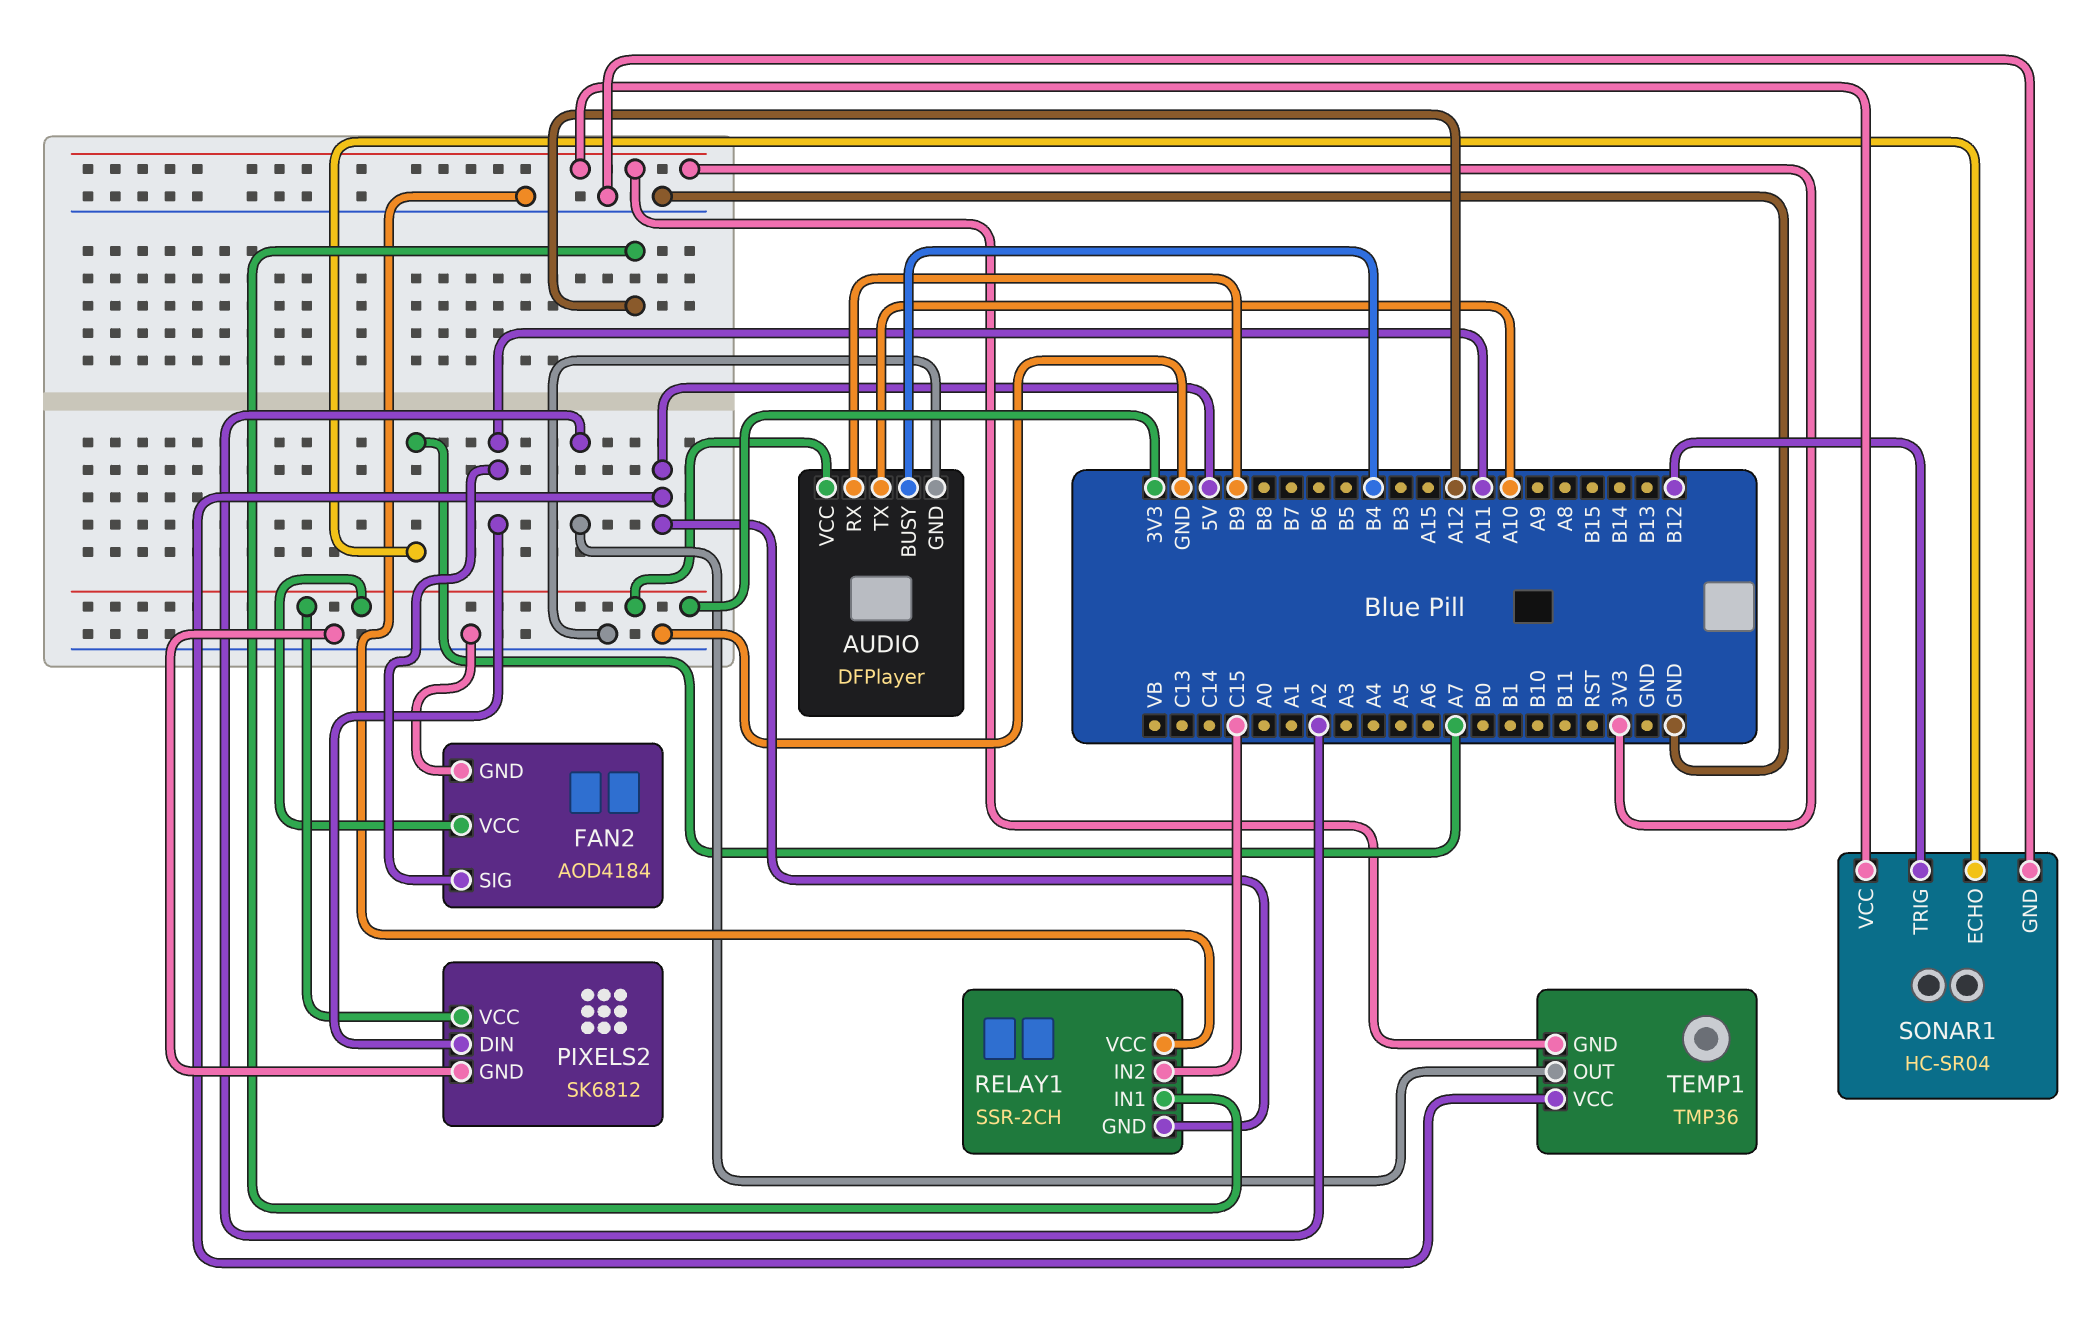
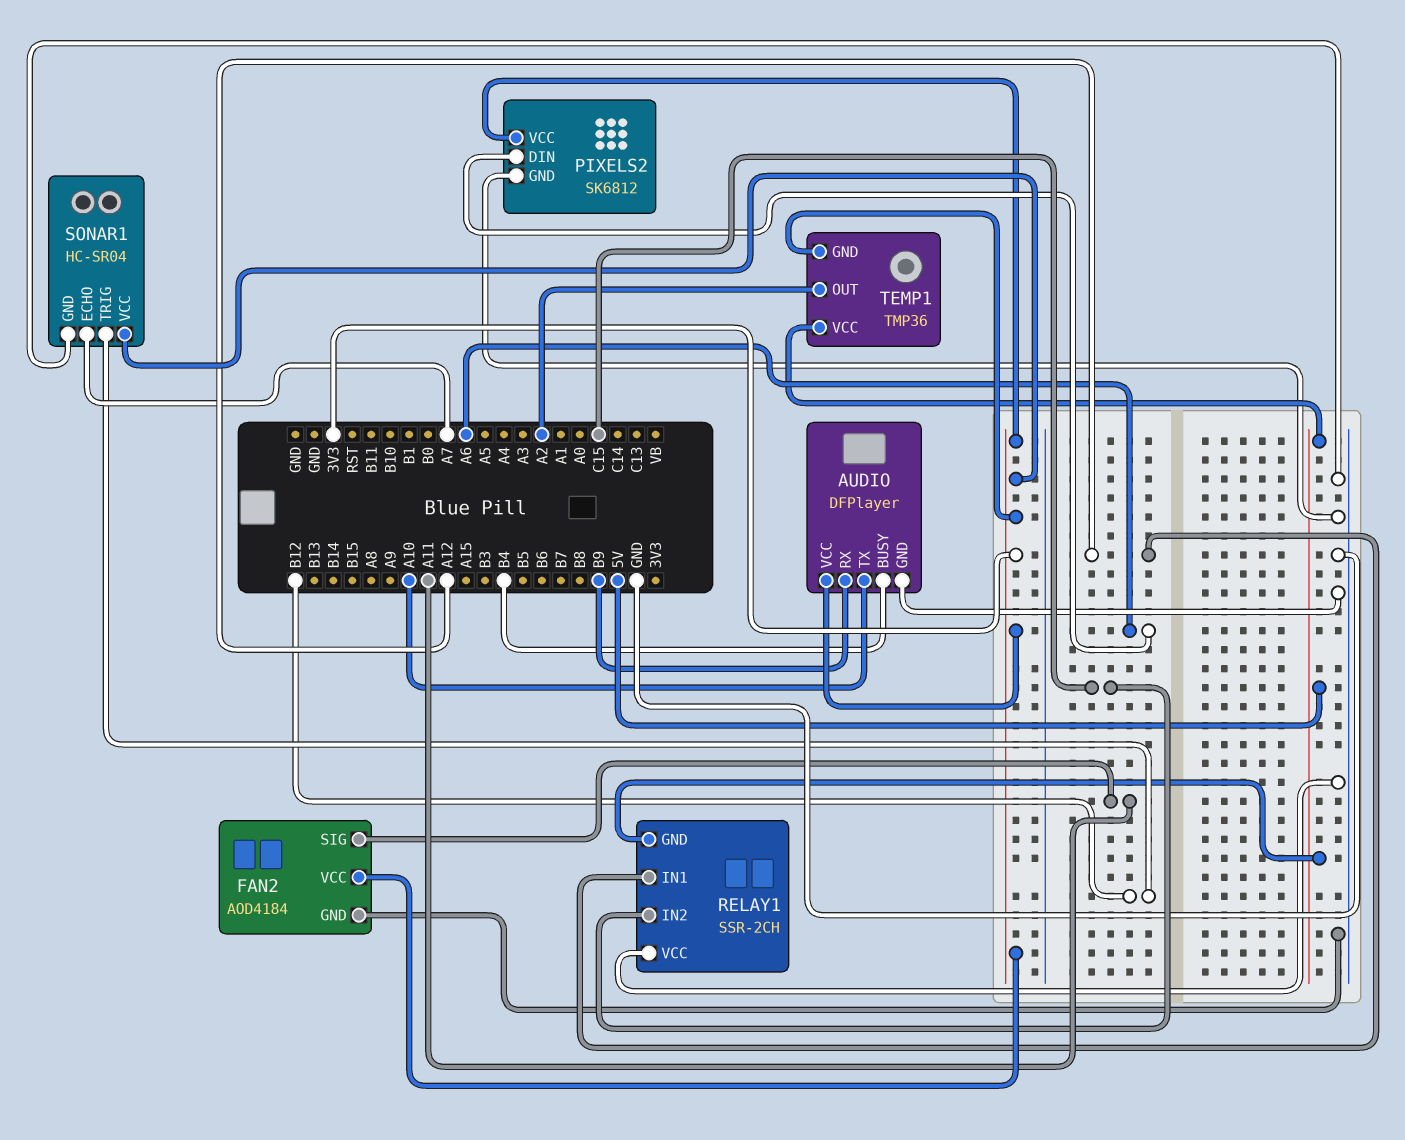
PIXELS2 pin DIN: A11 -> A6

